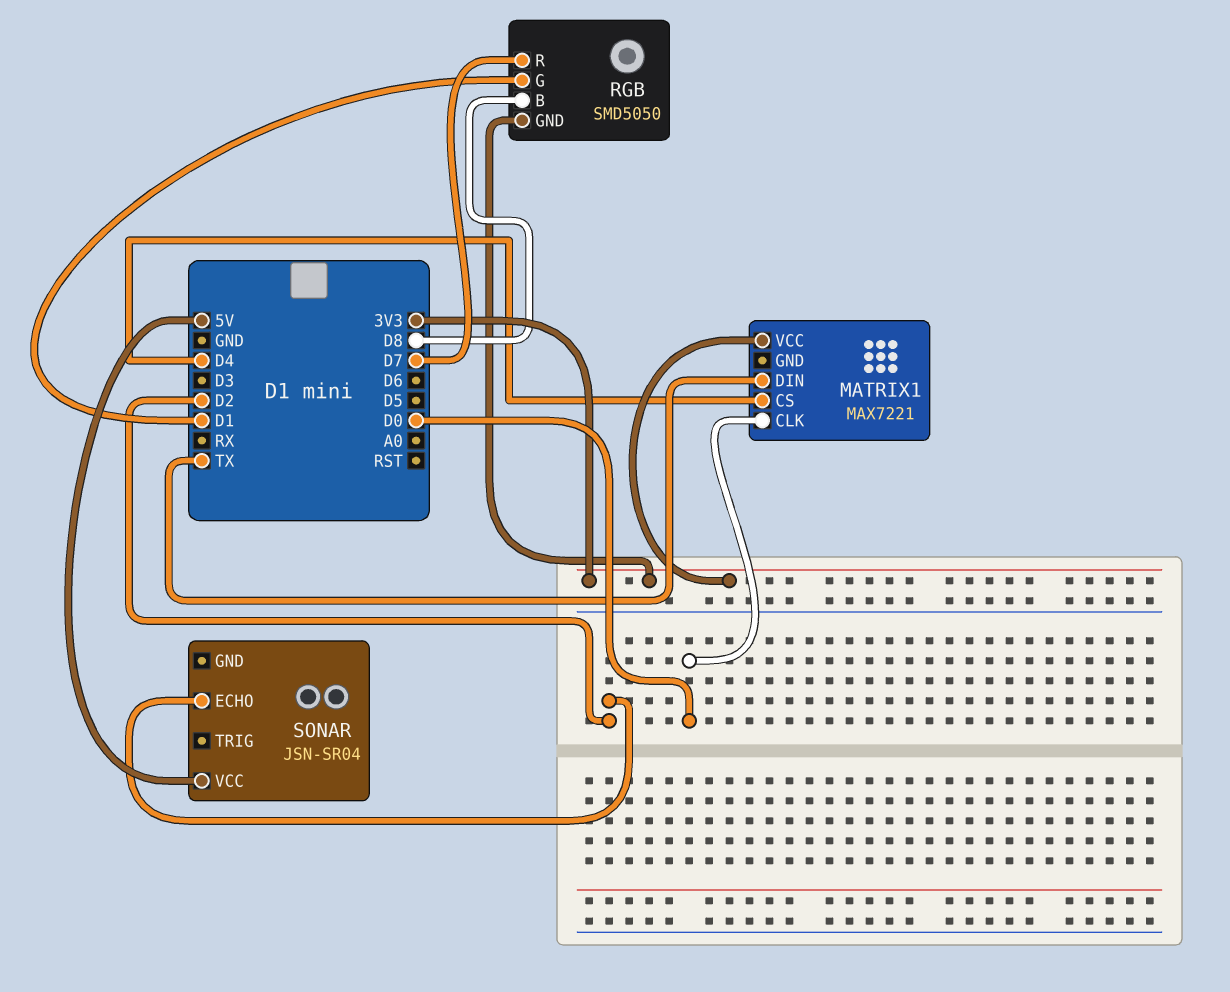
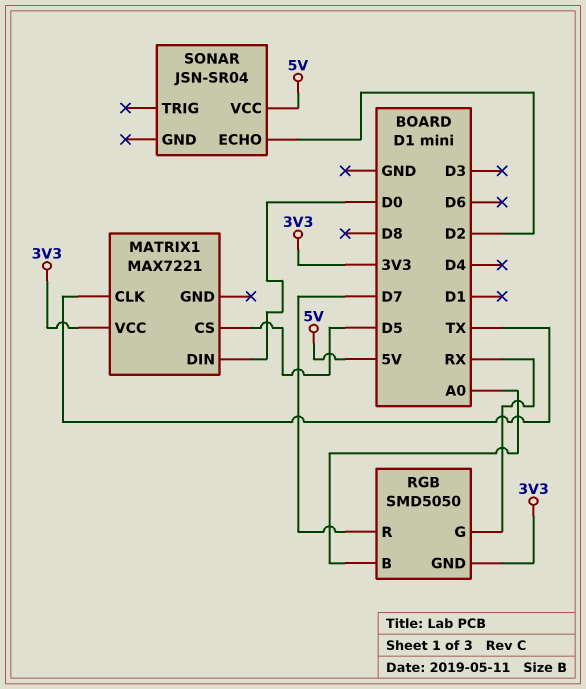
MATRIX1 pin CLK: D0 -> TX
MATRIX1 pin CS: D4 -> D5
MATRIX1 pin DIN: TX -> D0
RGB pin B: D8 -> A0
RGB pin G: D1 -> RX

